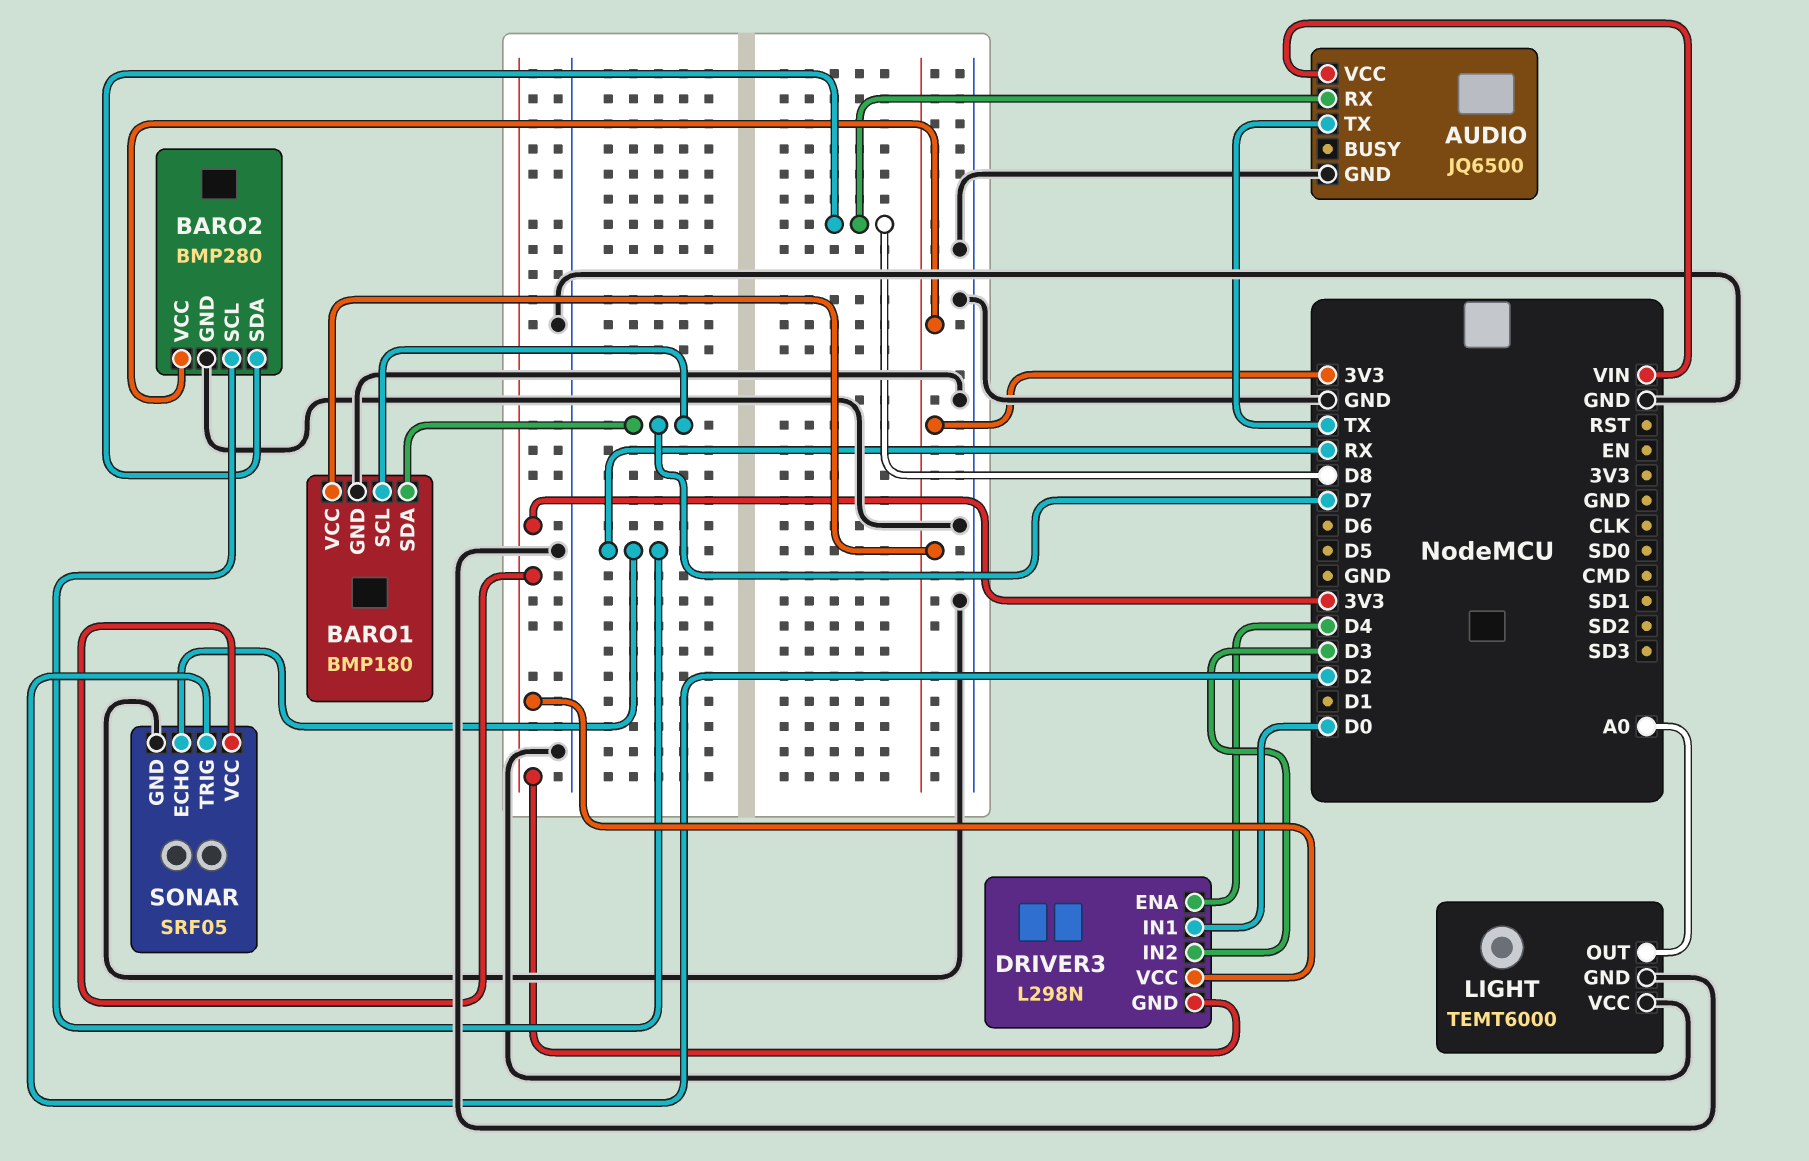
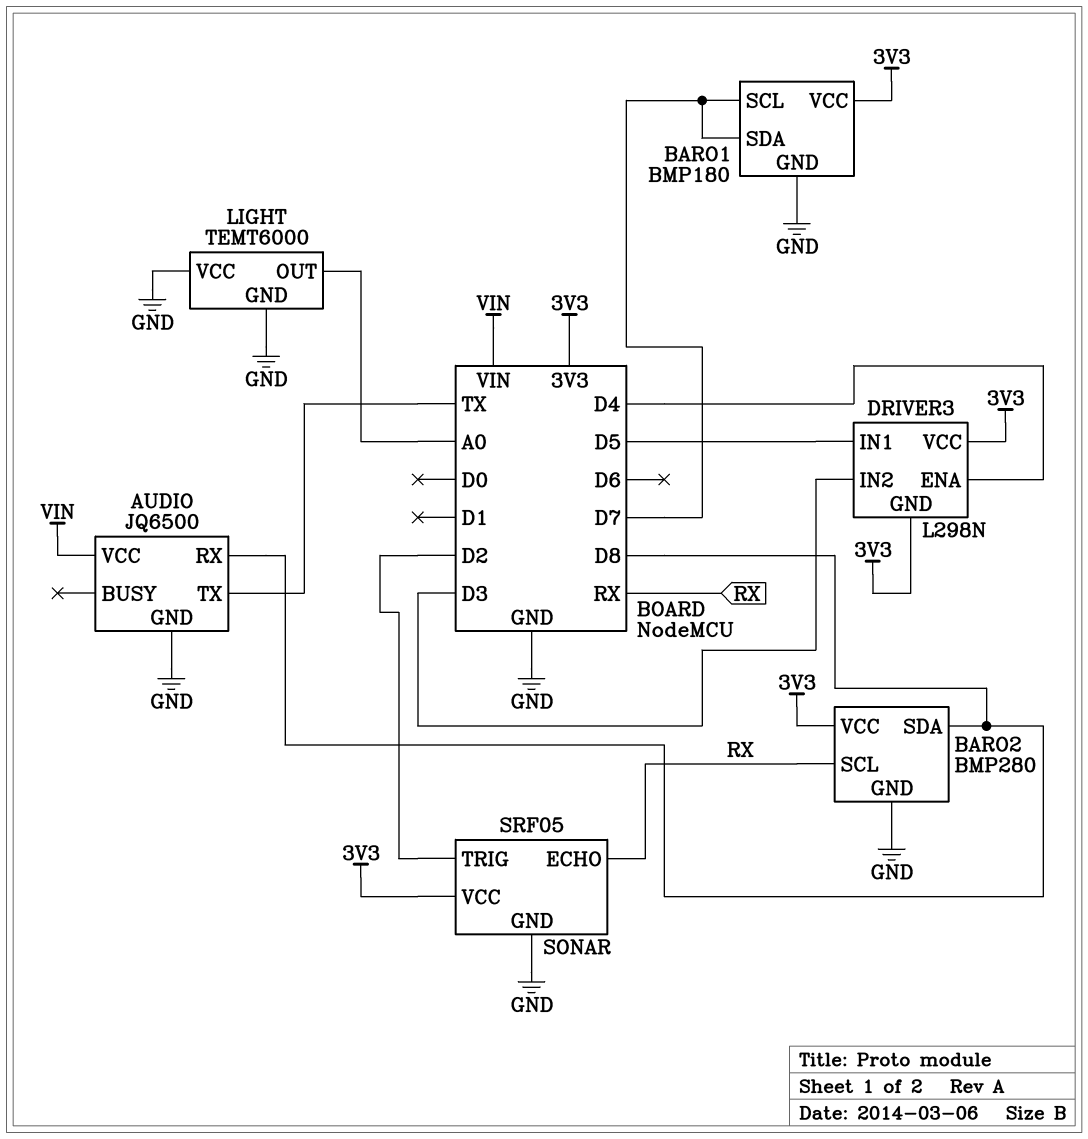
DRIVER3 pin IN1: D0 -> D5

